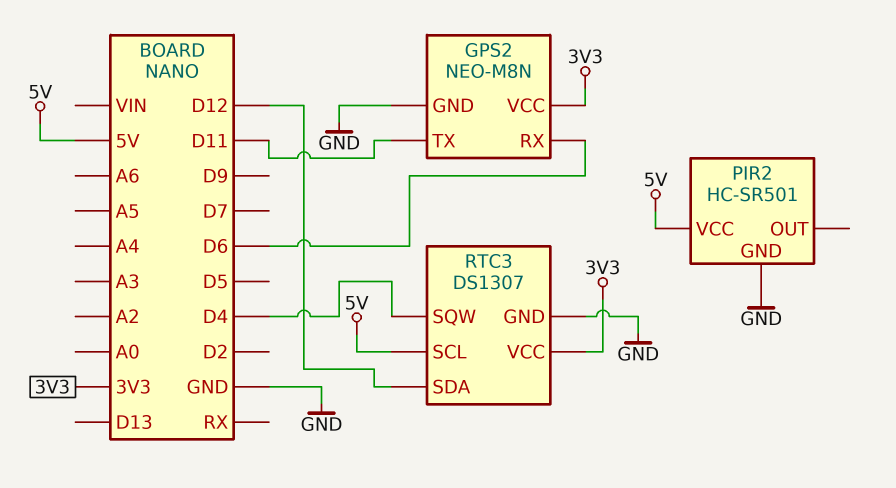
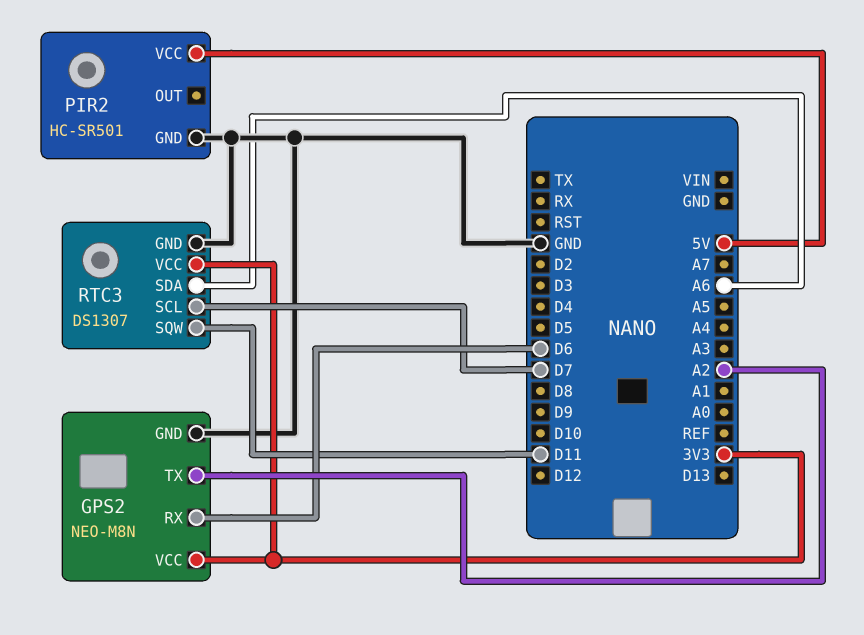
GPS2 pin TX: D11 -> A2
RTC3 pin SCL: 5V -> D7
RTC3 pin SDA: D12 -> A6
RTC3 pin SQW: D4 -> D11

